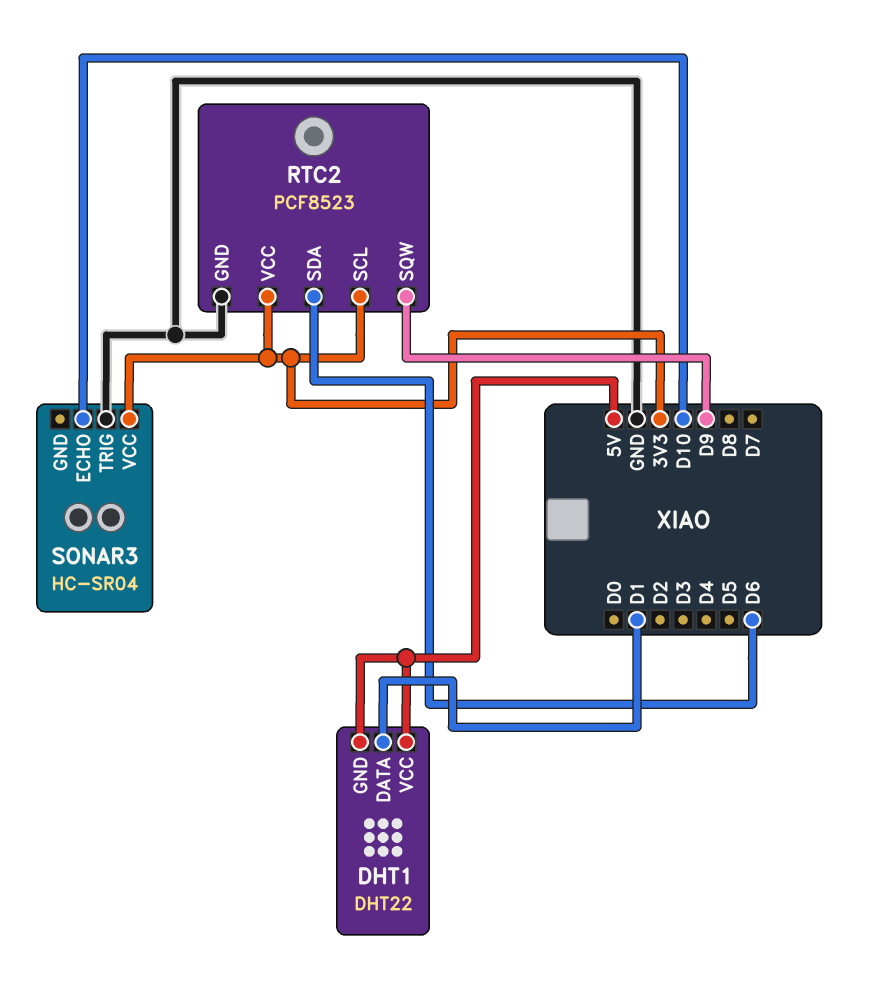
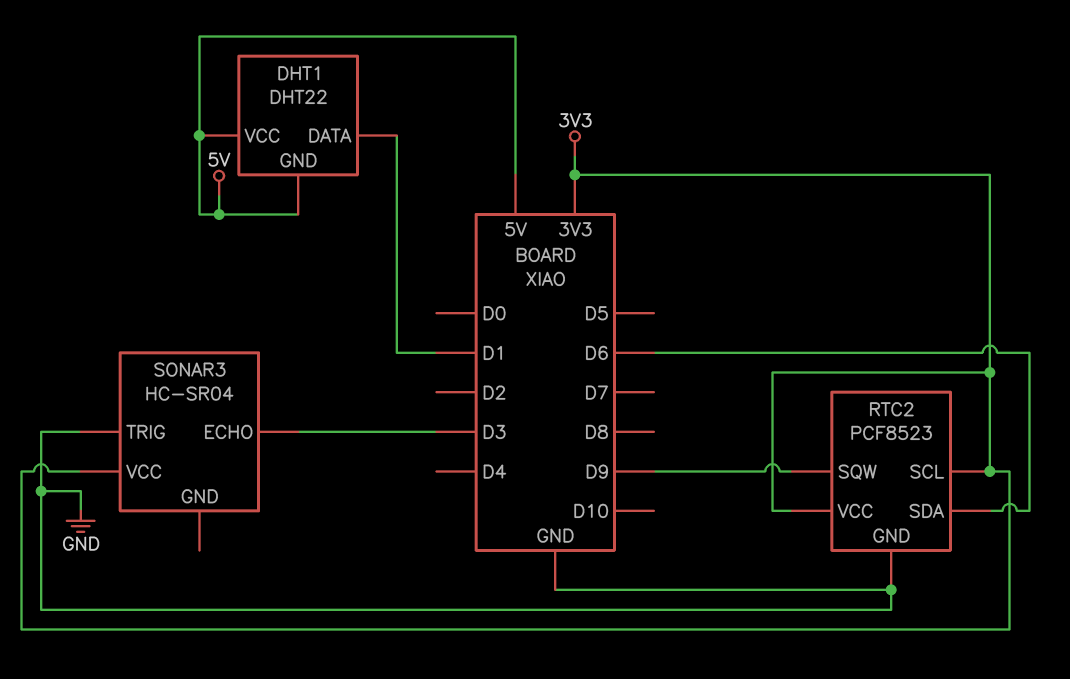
SONAR3 pin ECHO: D10 -> D3

